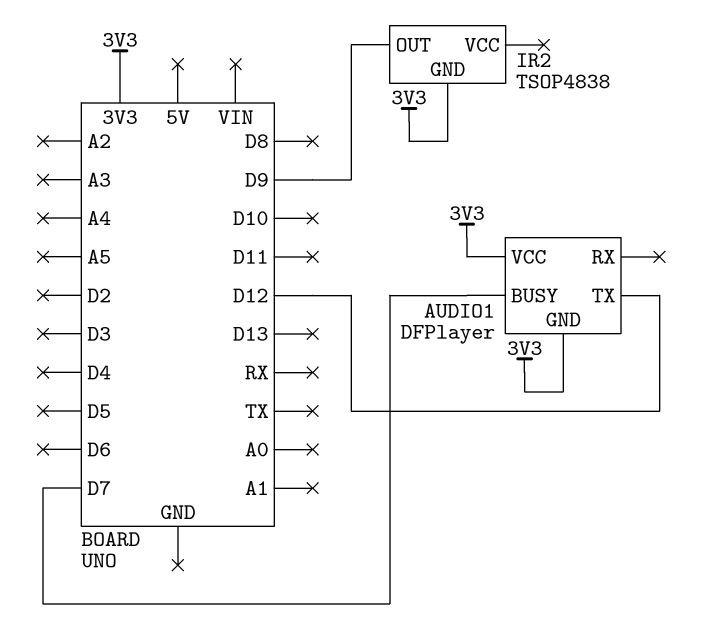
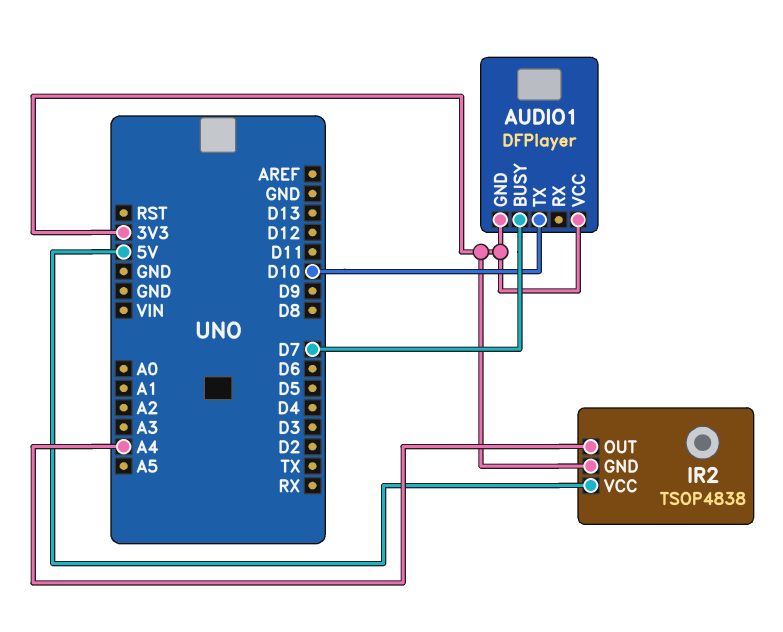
AUDIO1 pin TX: D12 -> D10
IR2 pin OUT: D9 -> A4
IR2 pin VCC: none -> 5V

